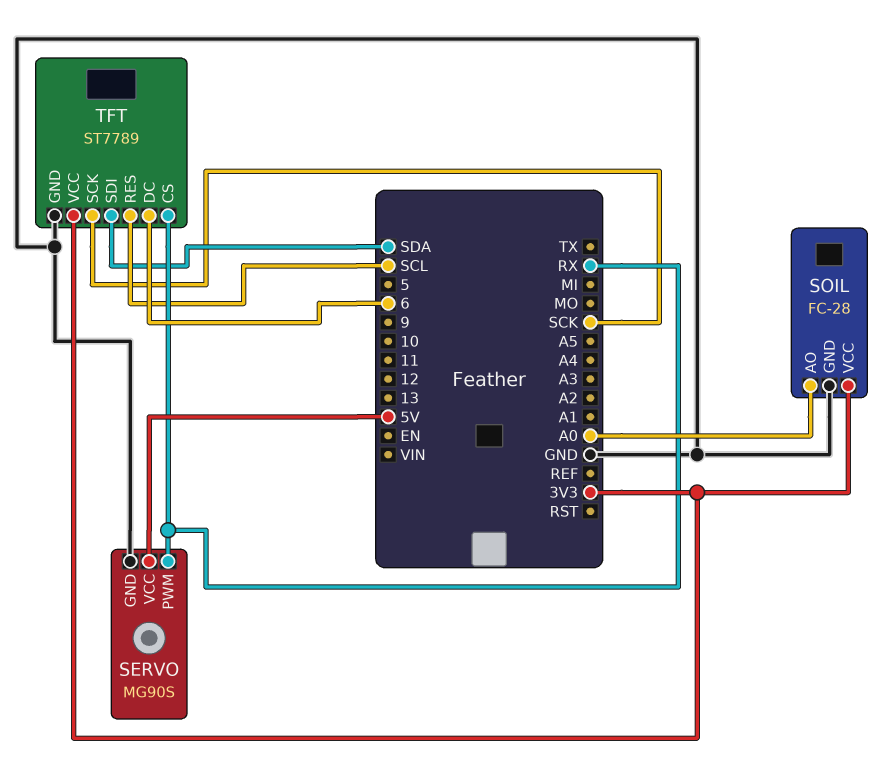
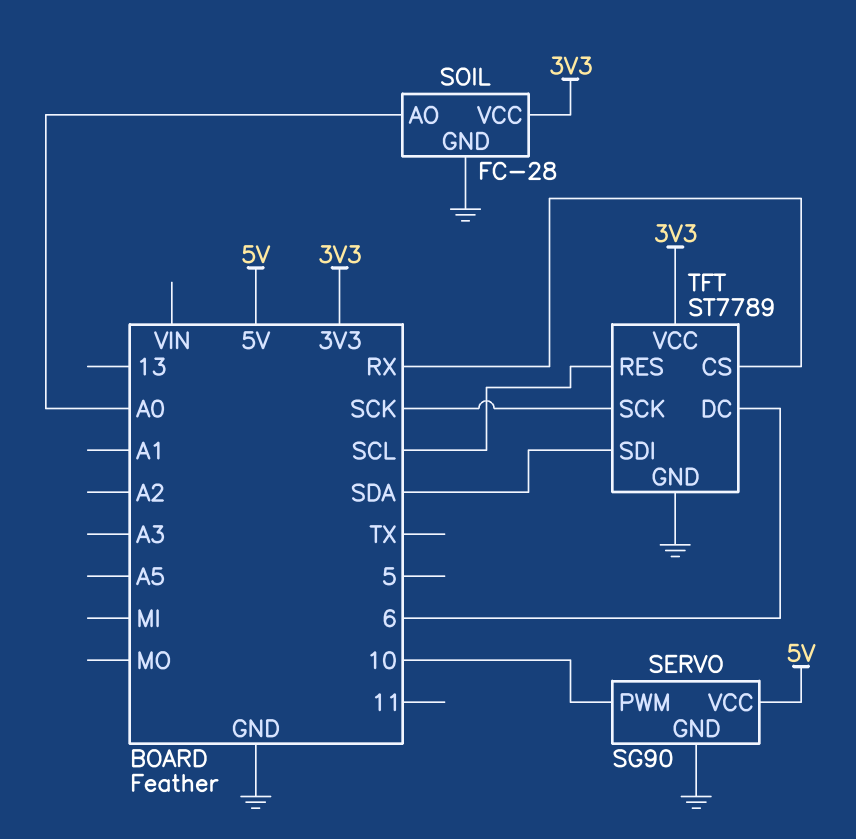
SERVO: MG90S -> SG90
SERVO pin PWM: RX -> 10

